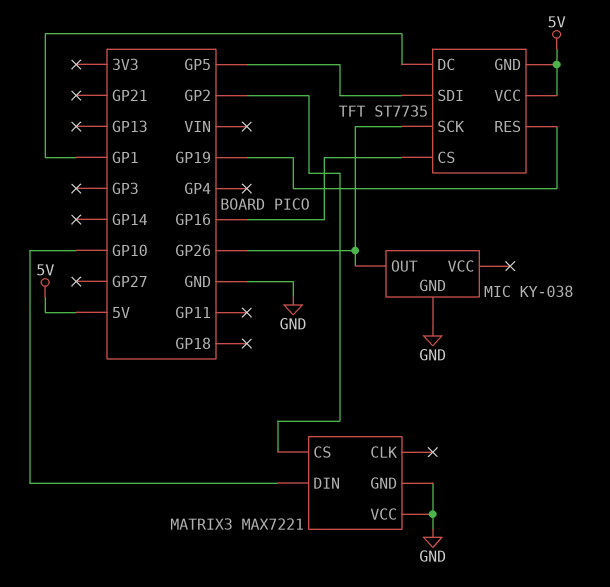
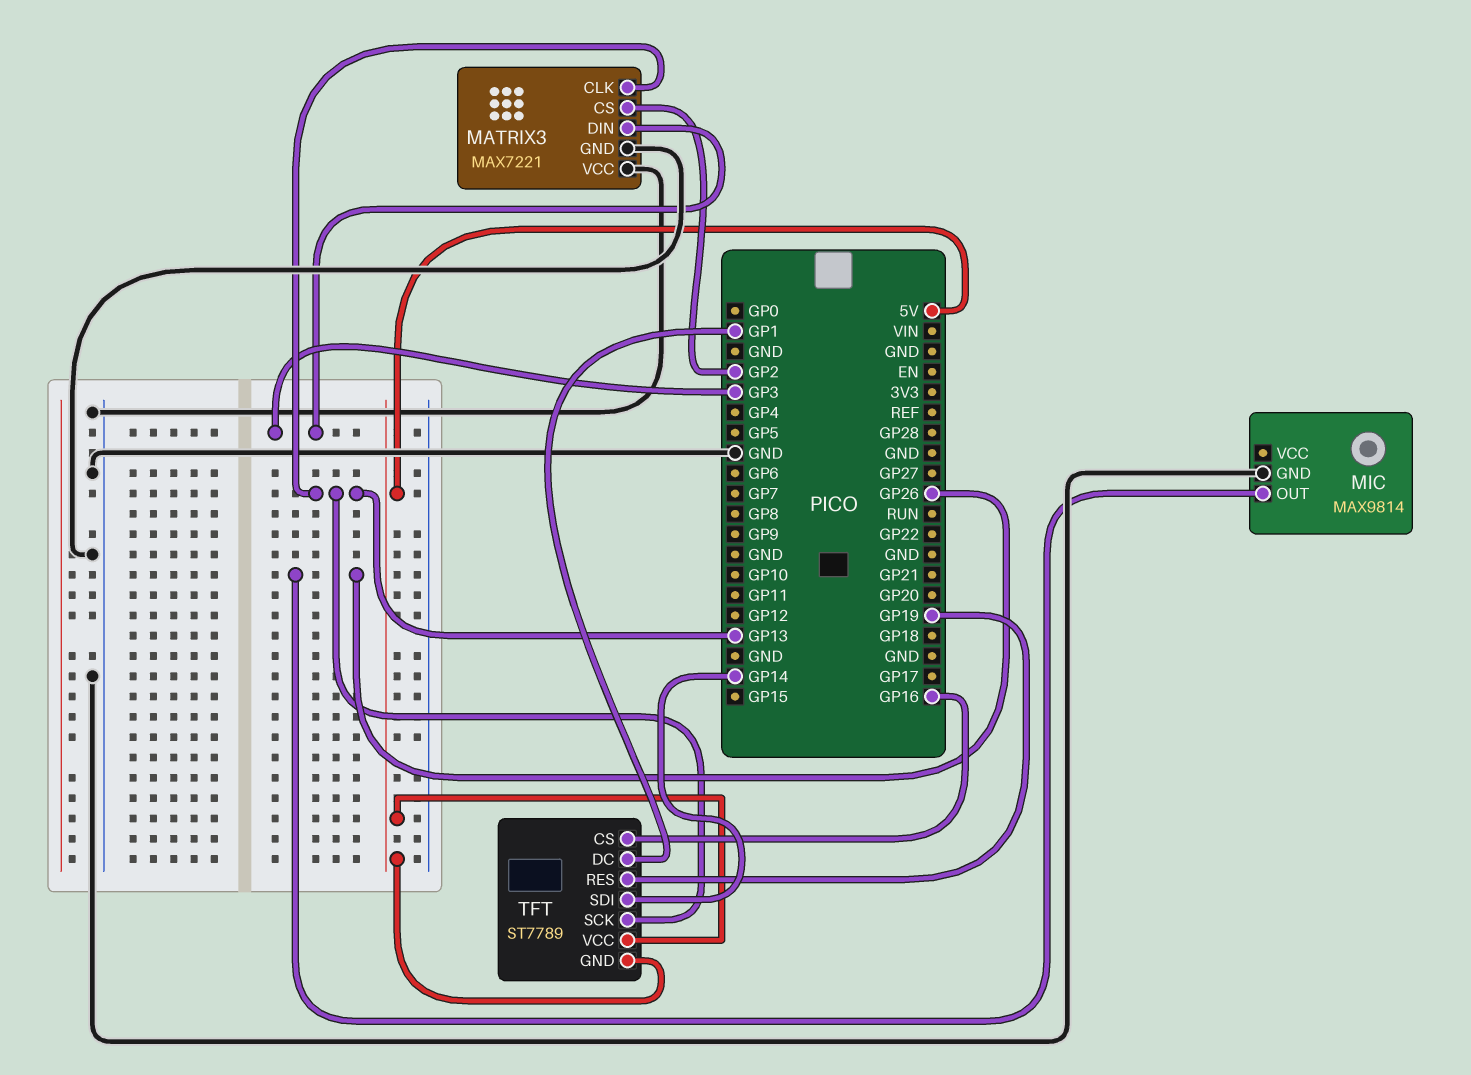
MATRIX3 pin CLK: none -> GP13
MATRIX3 pin DIN: GP10 -> GP3
MIC: KY-038 -> MAX9814
TFT: ST7735 -> ST7789
TFT pin SCK: GP26 -> GP13
TFT pin SDI: GP5 -> GP14

